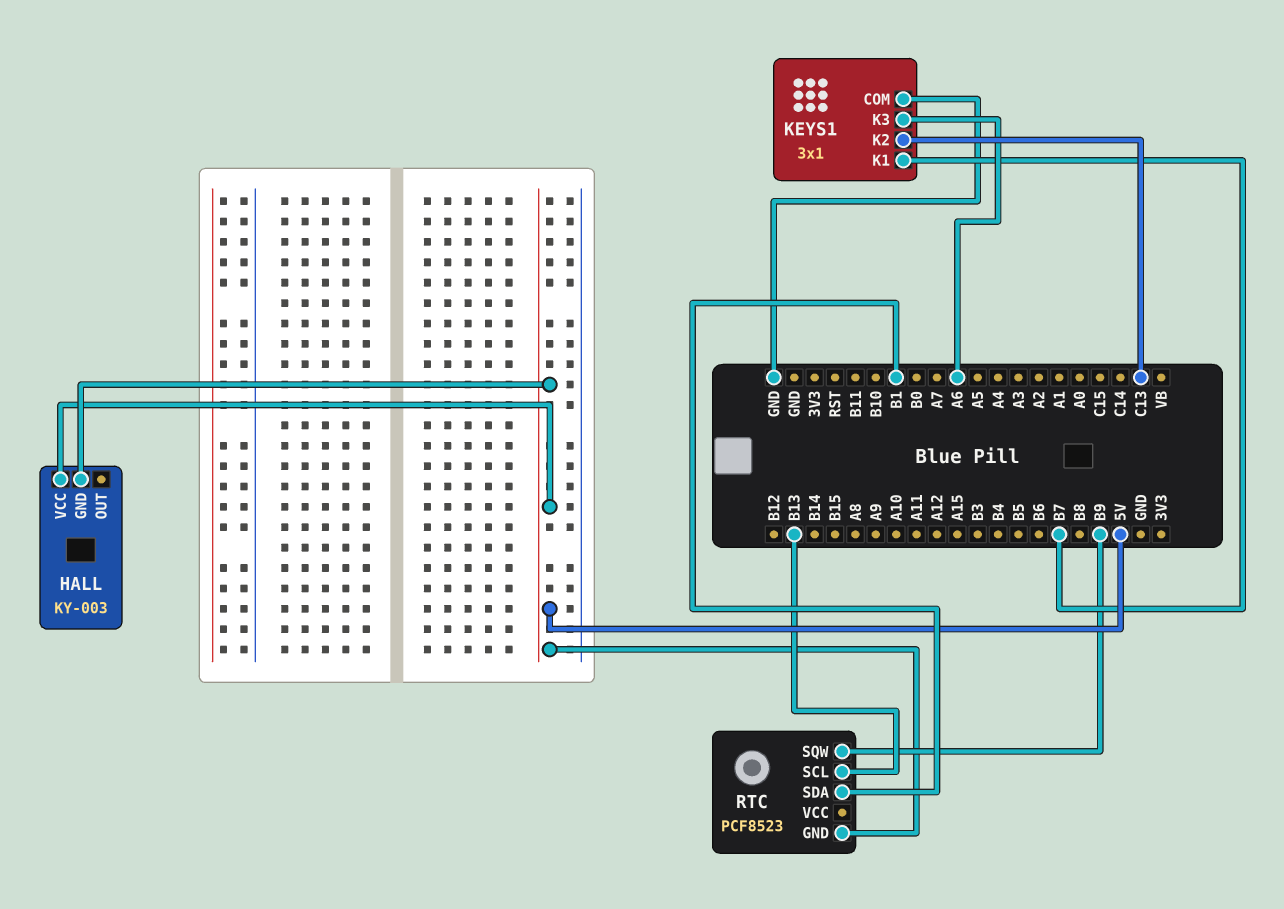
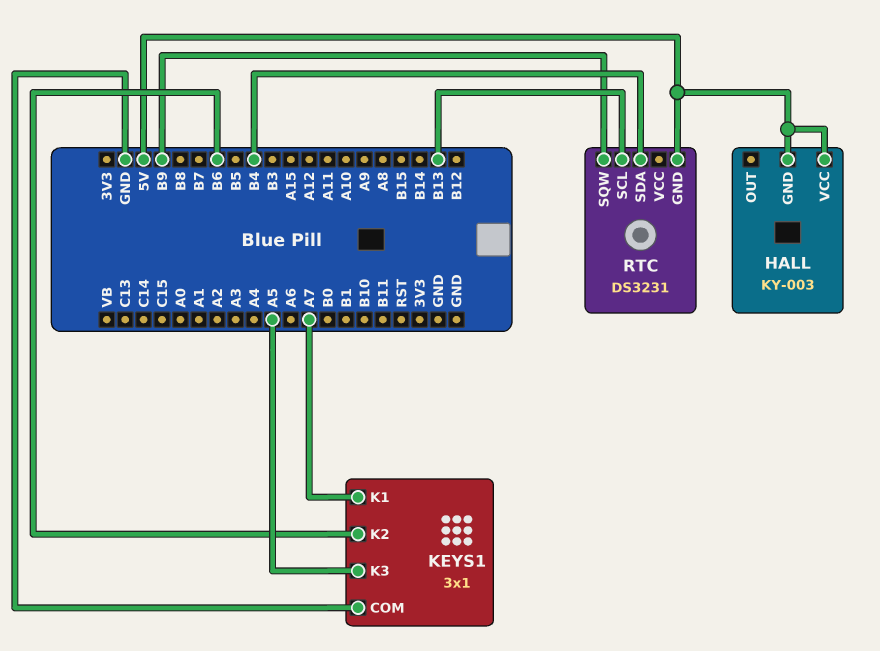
KEYS1 pin K1: B7 -> A7
KEYS1 pin K2: C13 -> B6
KEYS1 pin K3: A6 -> A5
RTC: PCF8523 -> DS3231
RTC pin SDA: B1 -> B4

